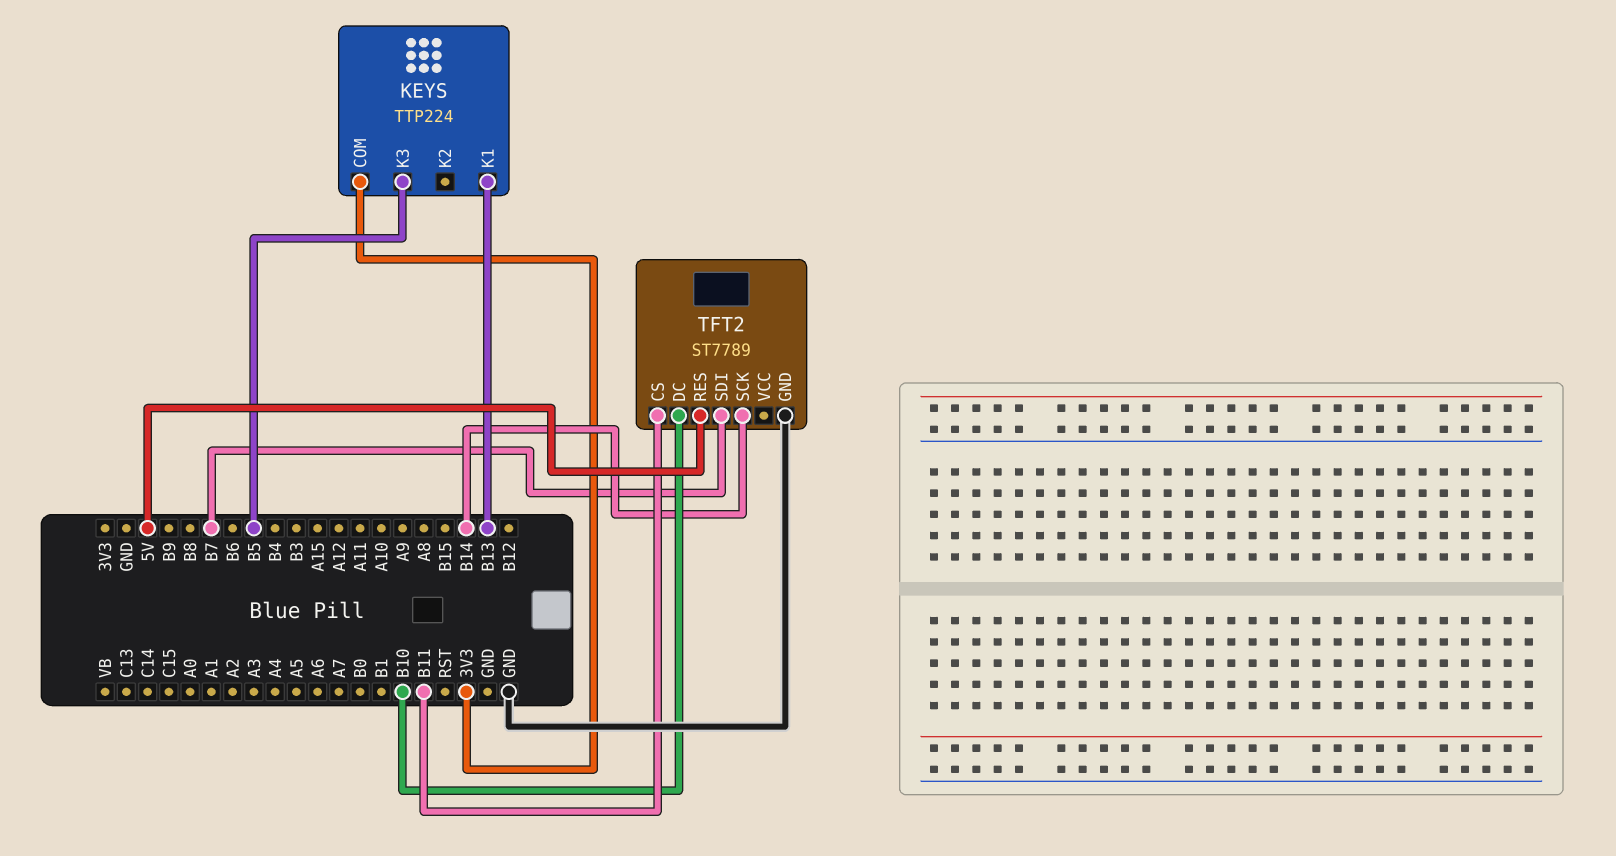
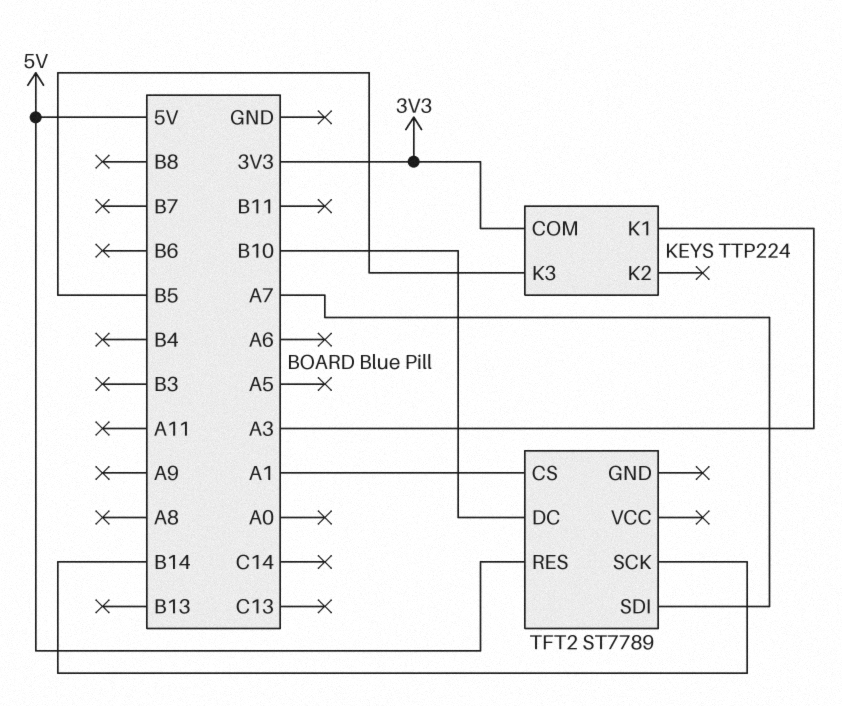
KEYS pin K1: B13 -> A3
TFT2 pin CS: B11 -> A1
TFT2 pin GND: GND -> none
TFT2 pin SDI: B7 -> A7

